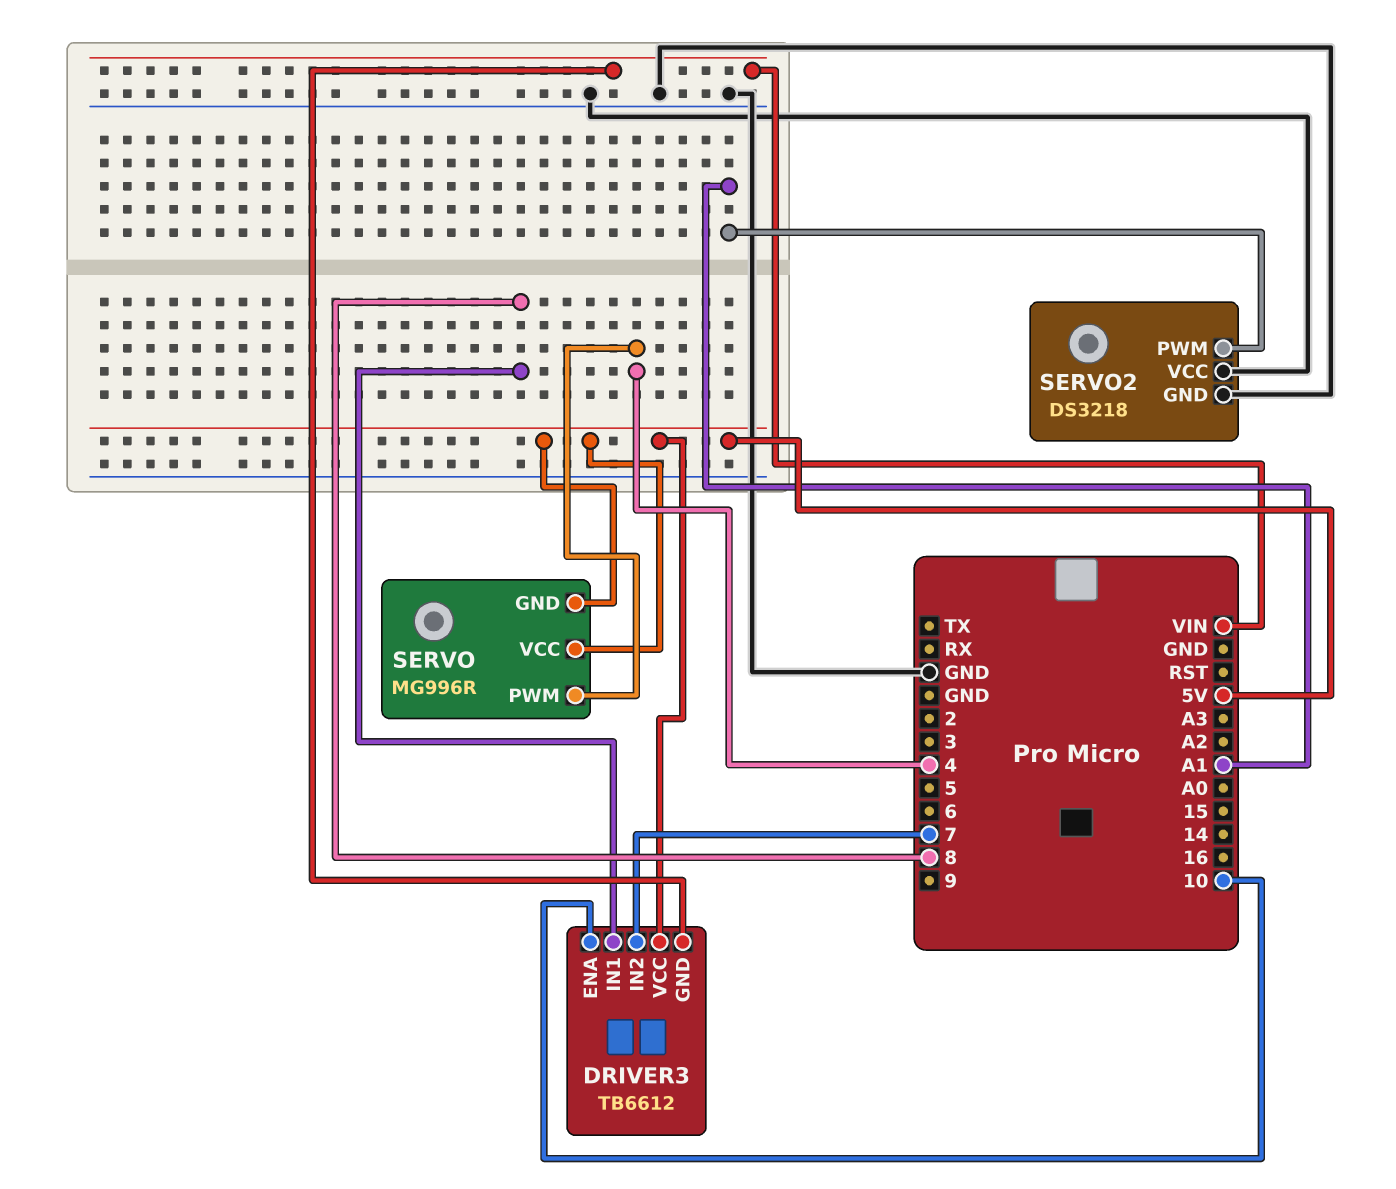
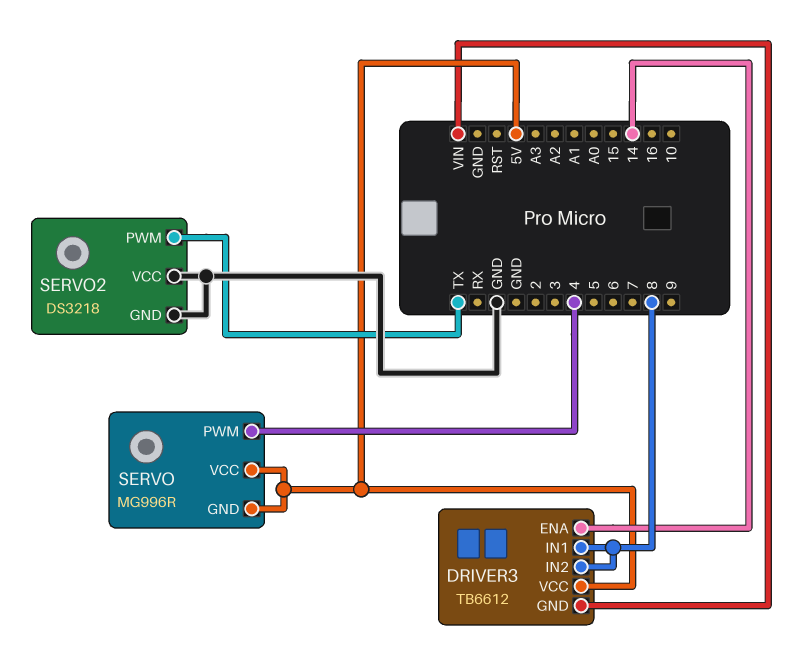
DRIVER3 pin ENA: 10 -> 14
DRIVER3 pin IN2: 7 -> 8
SERVO2 pin PWM: A1 -> TX

